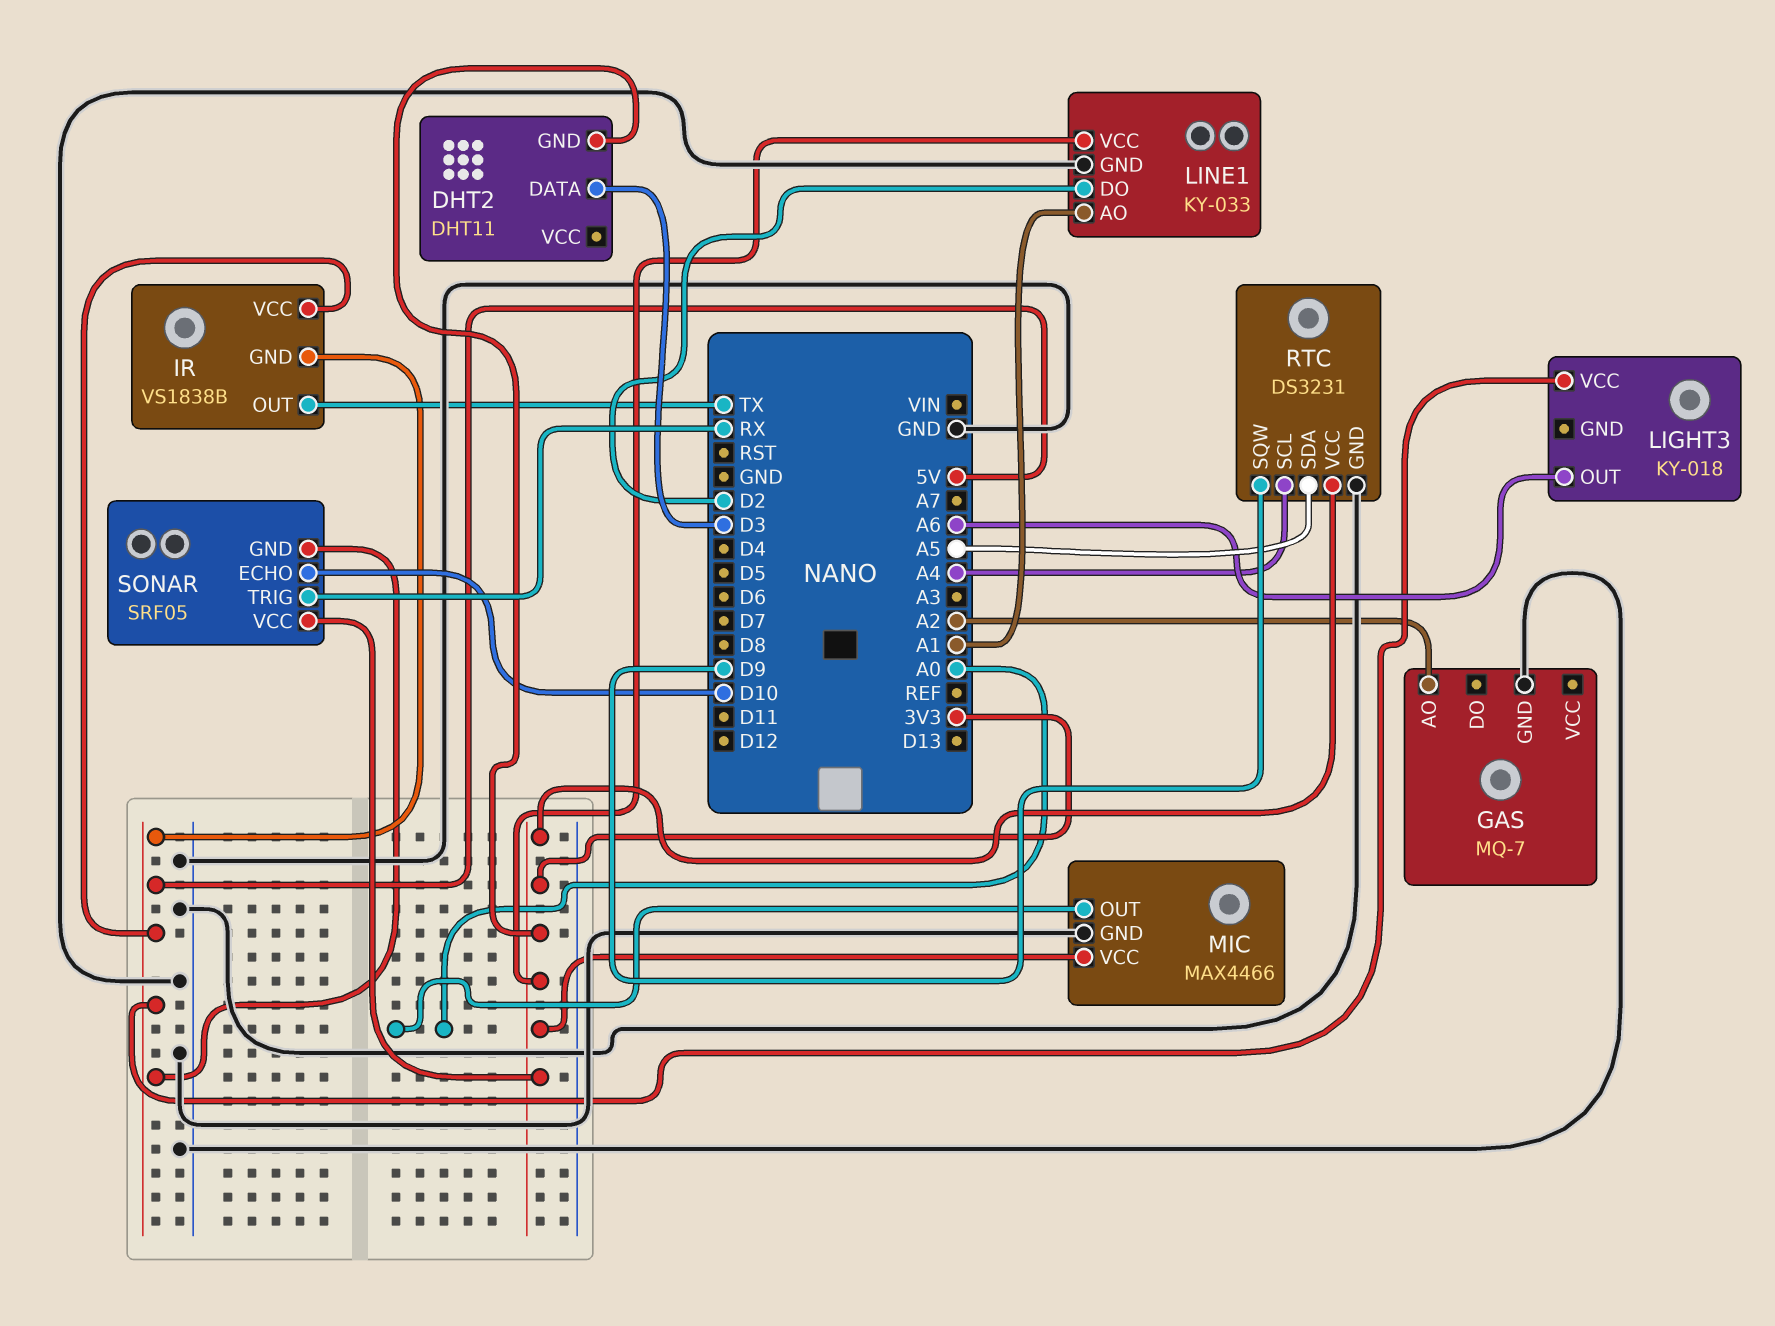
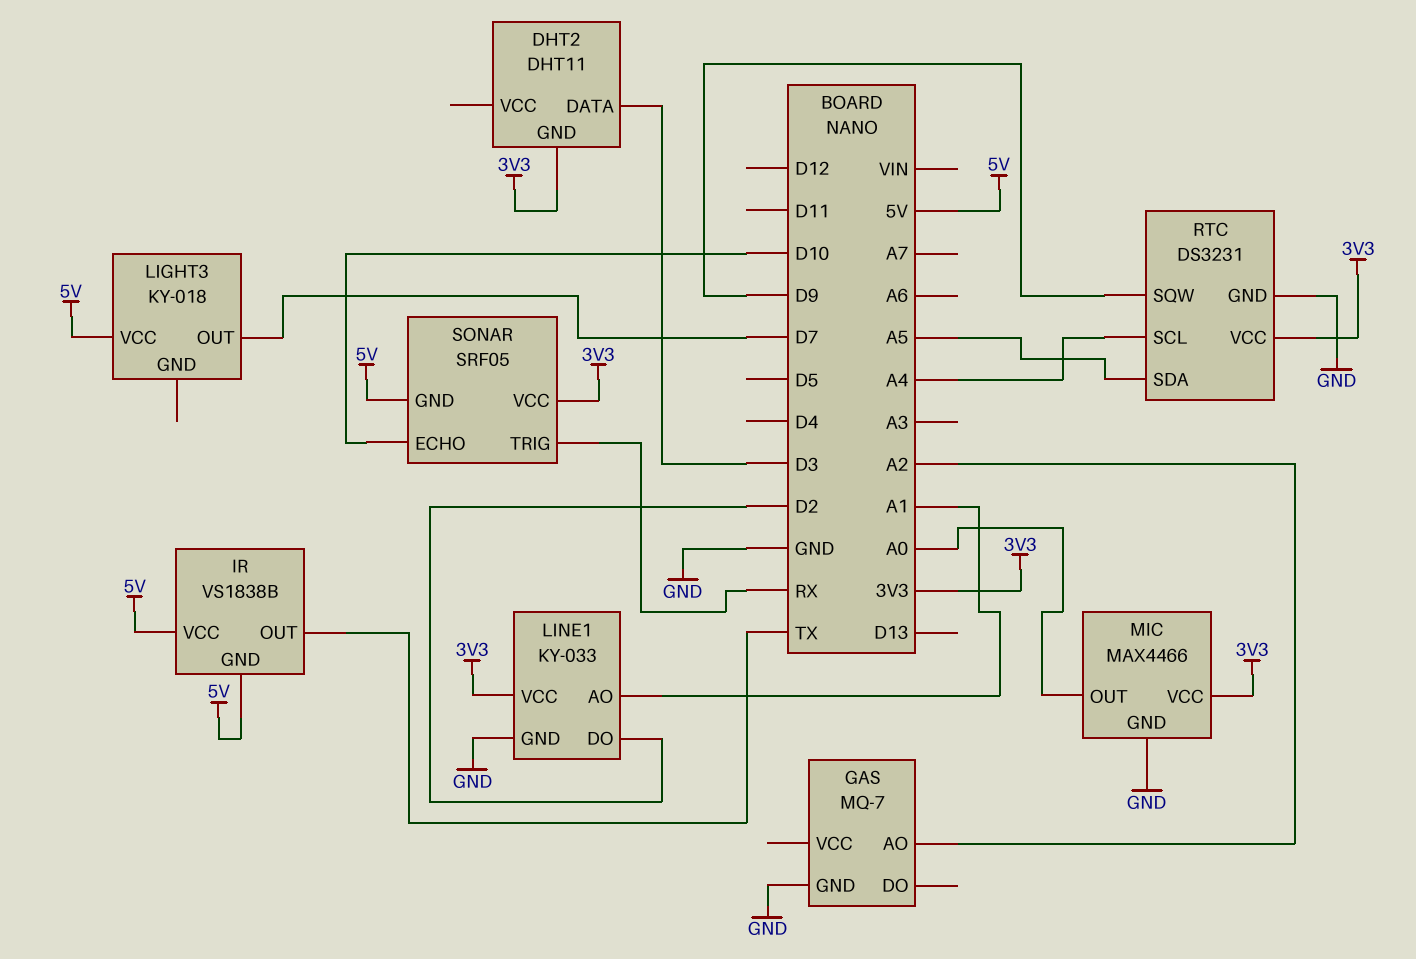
LIGHT3 pin OUT: A6 -> D7

